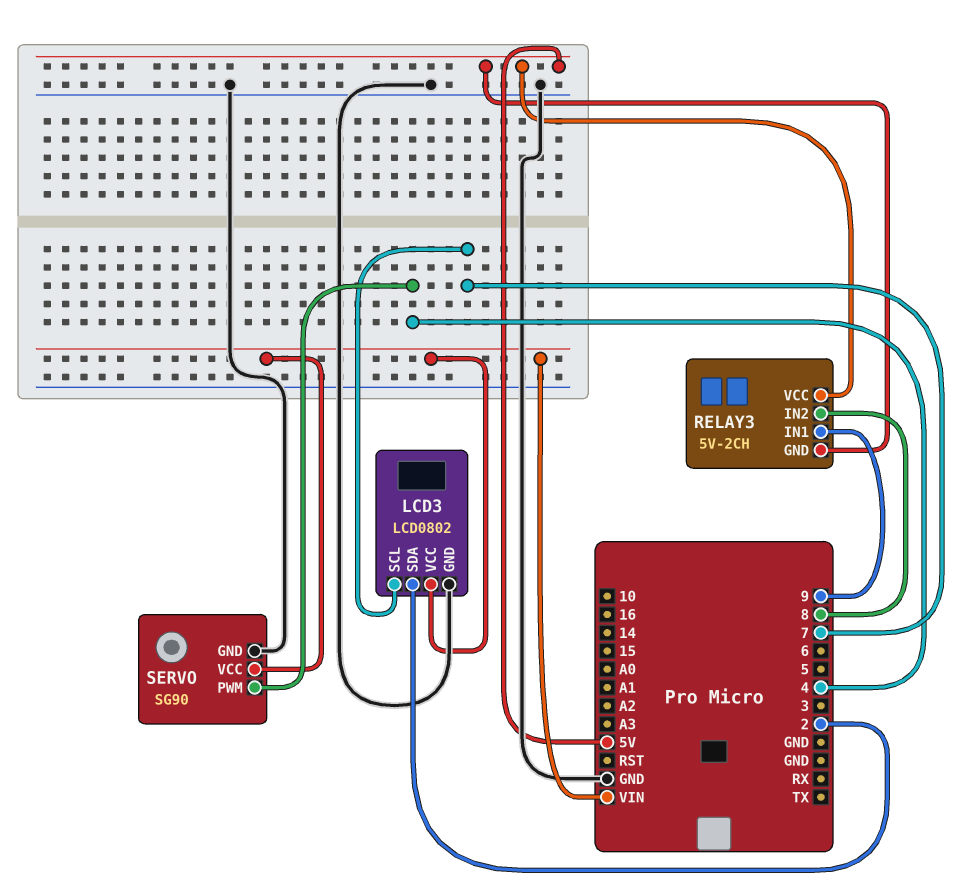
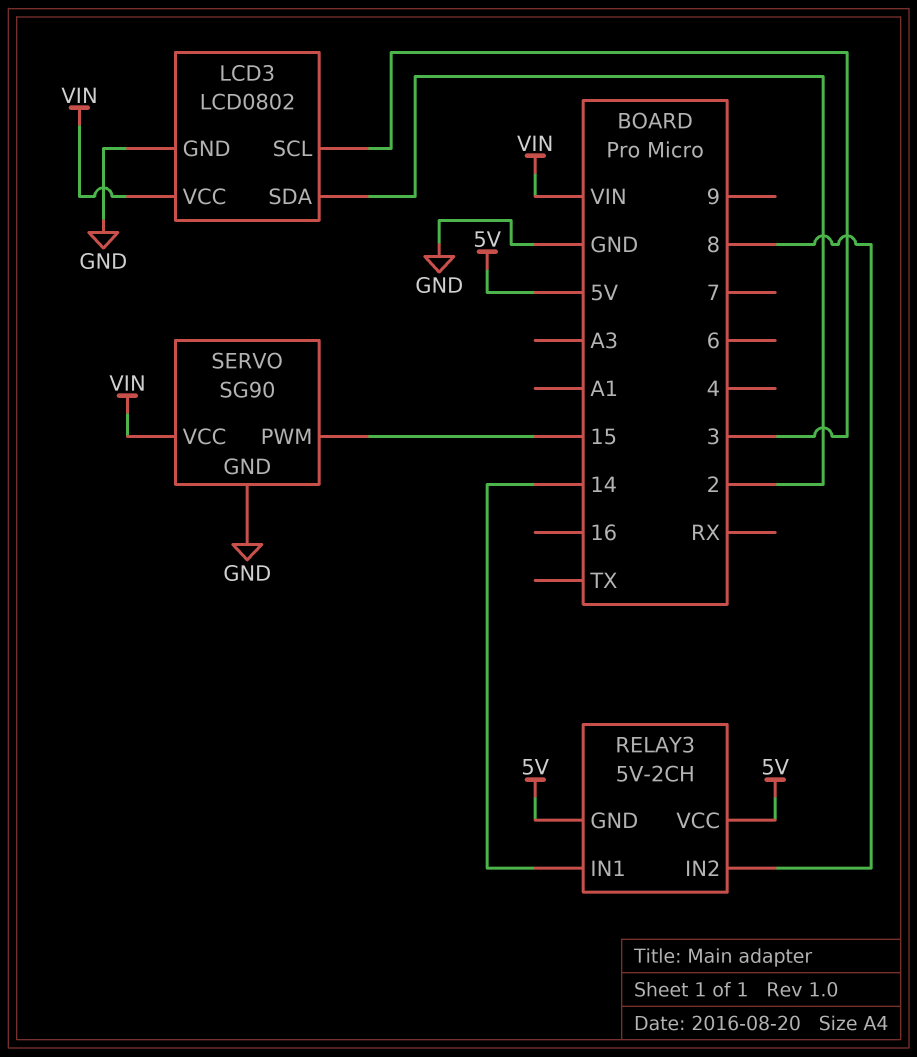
LCD3 pin SCL: 7 -> 3
RELAY3 pin IN1: 9 -> 14
SERVO pin PWM: 4 -> 15

